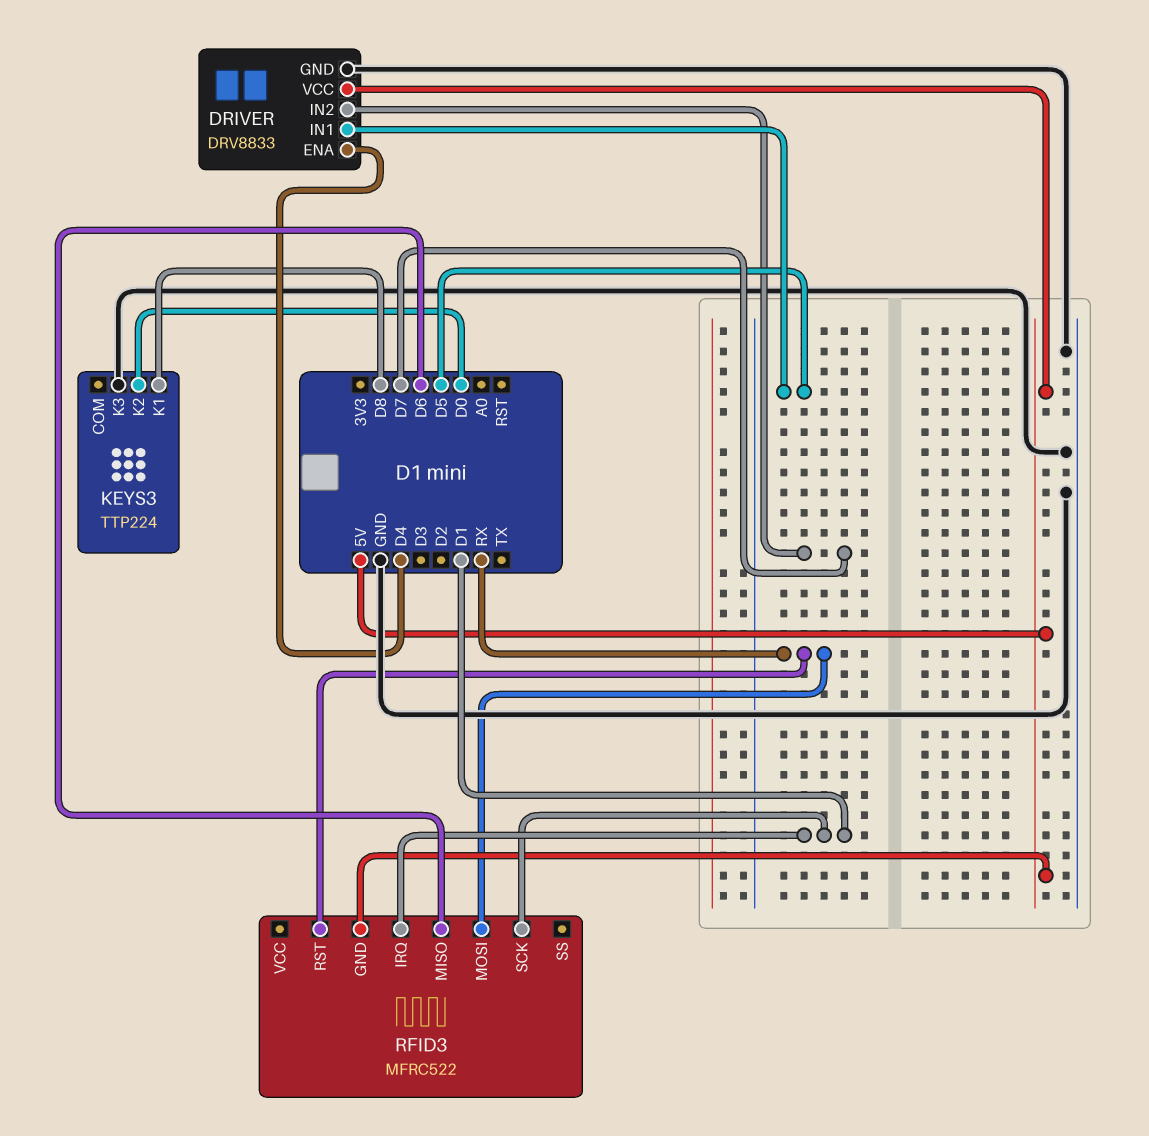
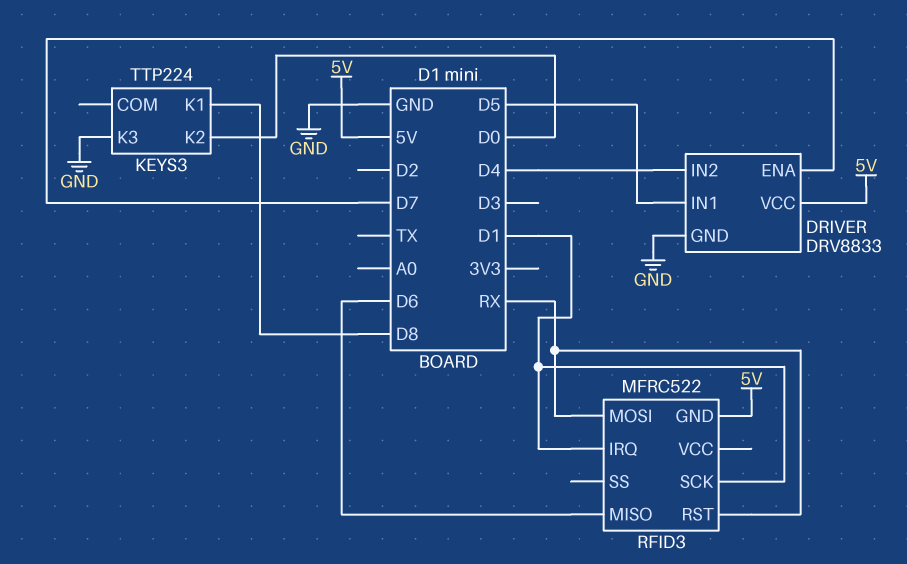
DRIVER pin ENA: D4 -> D7
DRIVER pin IN2: D7 -> D4

